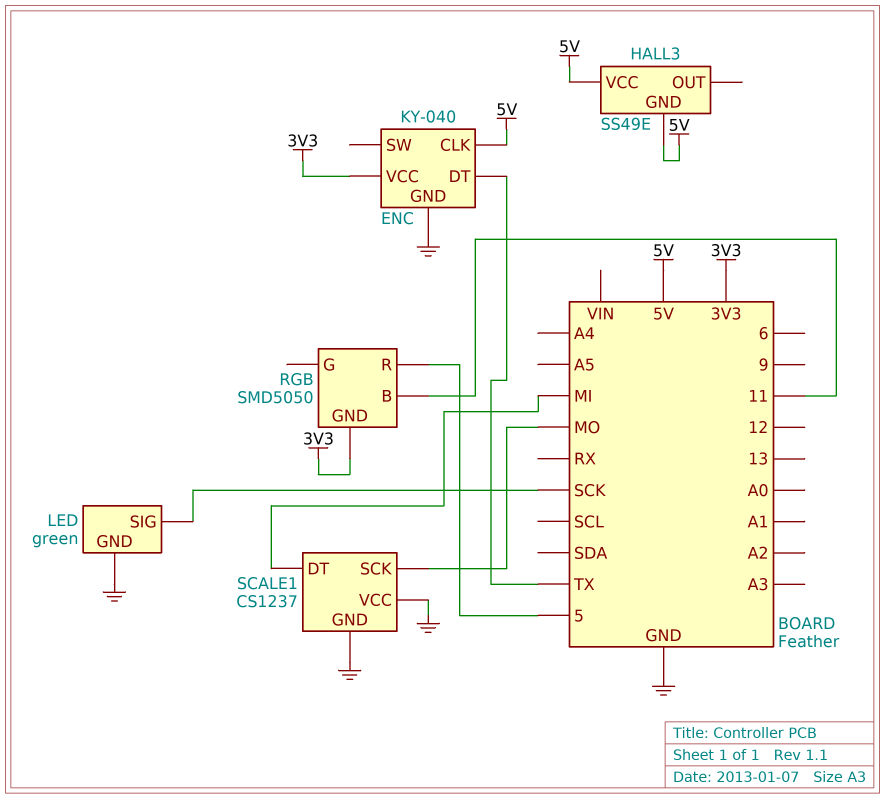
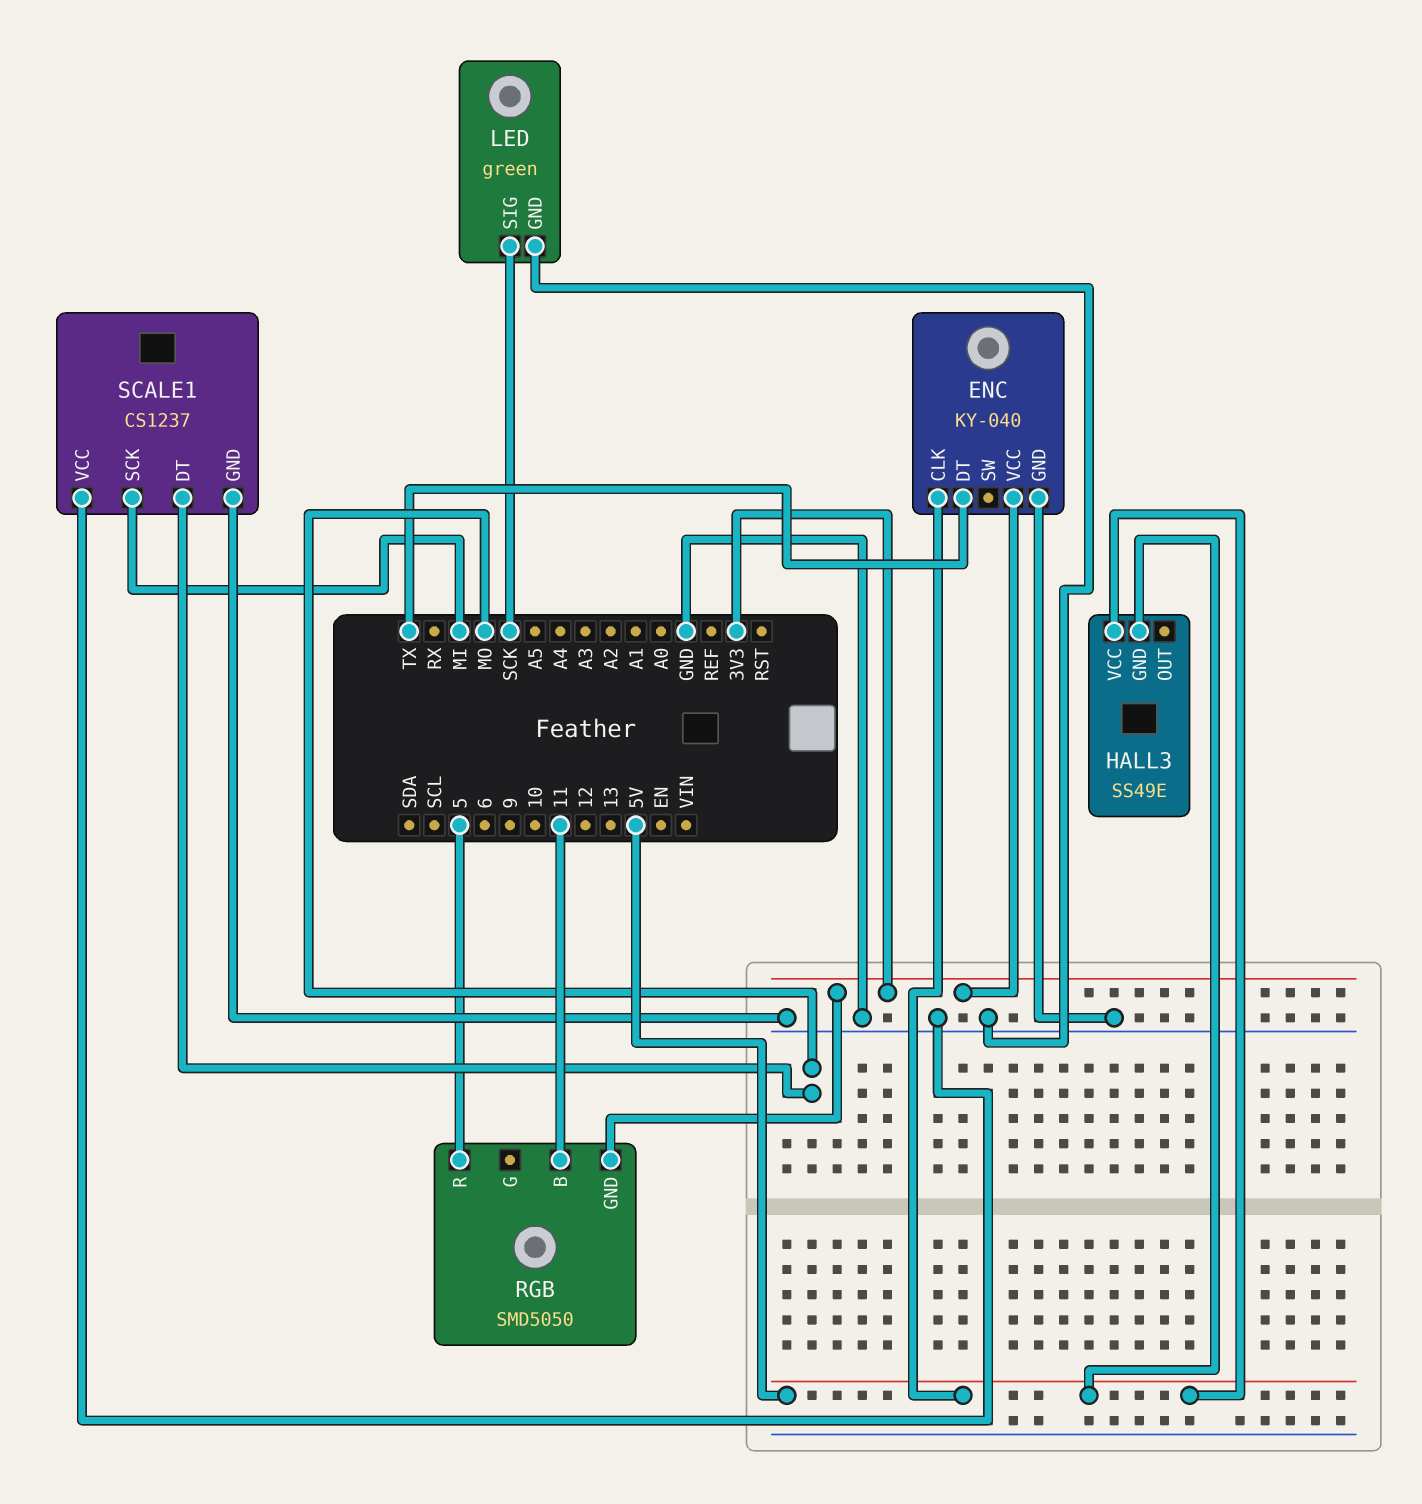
SCALE1 pin DT: MI -> MO
SCALE1 pin SCK: MO -> MI

